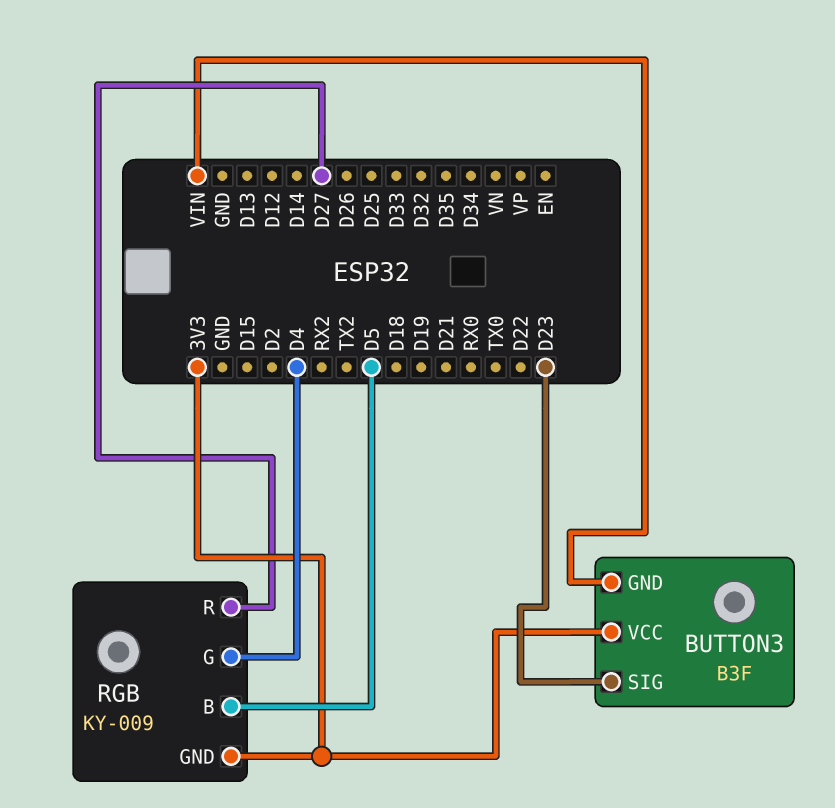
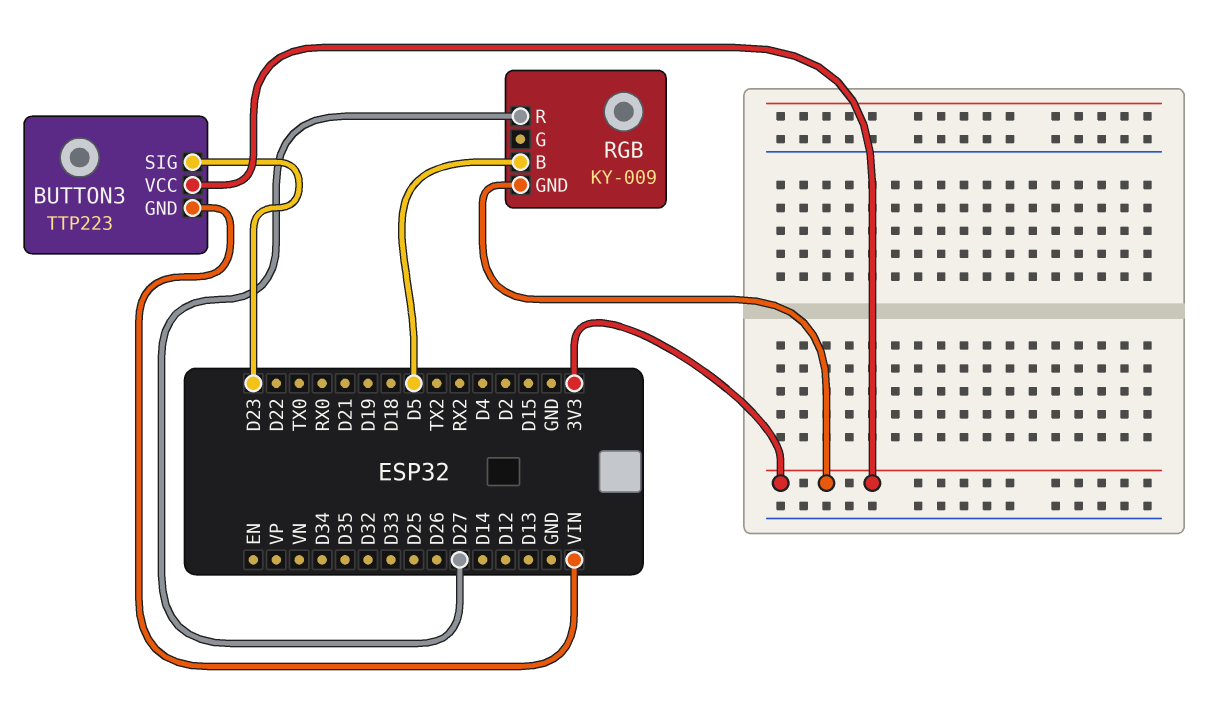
BUTTON3: B3F -> TTP223
RGB pin G: D4 -> none

